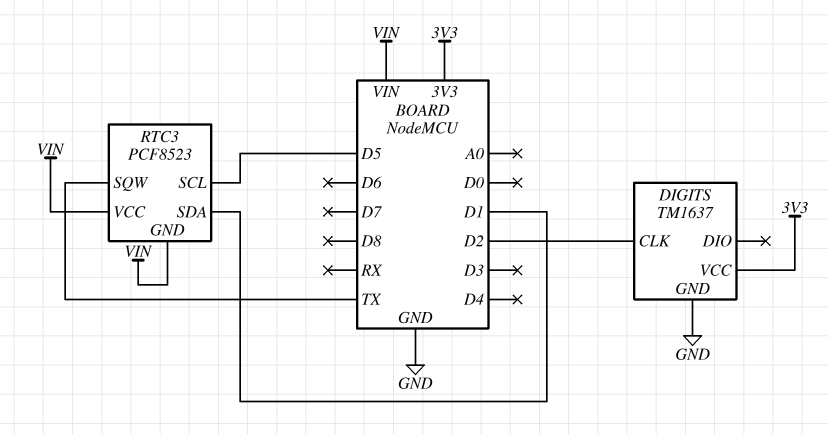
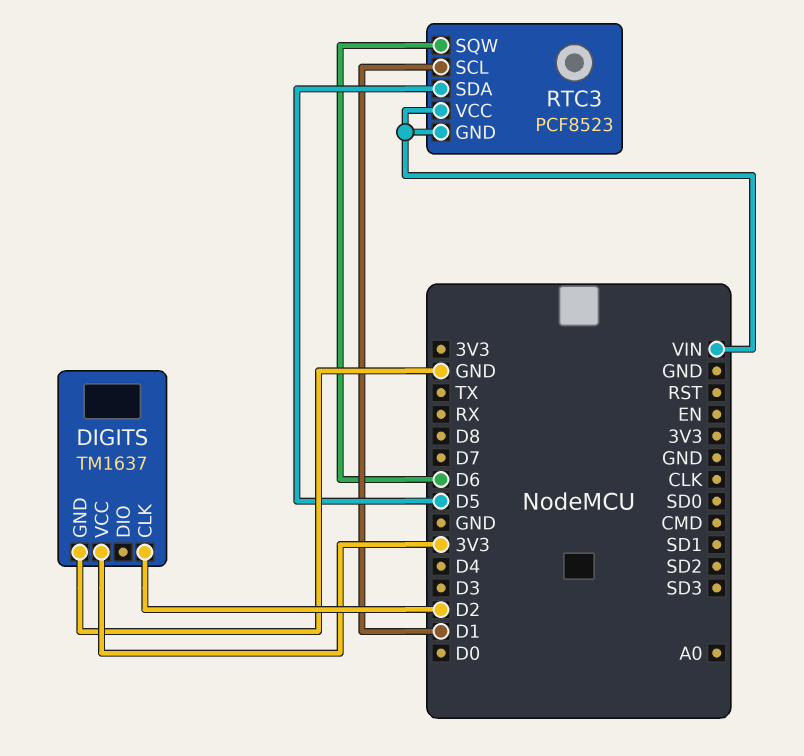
RTC3 pin SCL: D5 -> D1
RTC3 pin SDA: D1 -> D5
RTC3 pin SQW: TX -> D6

